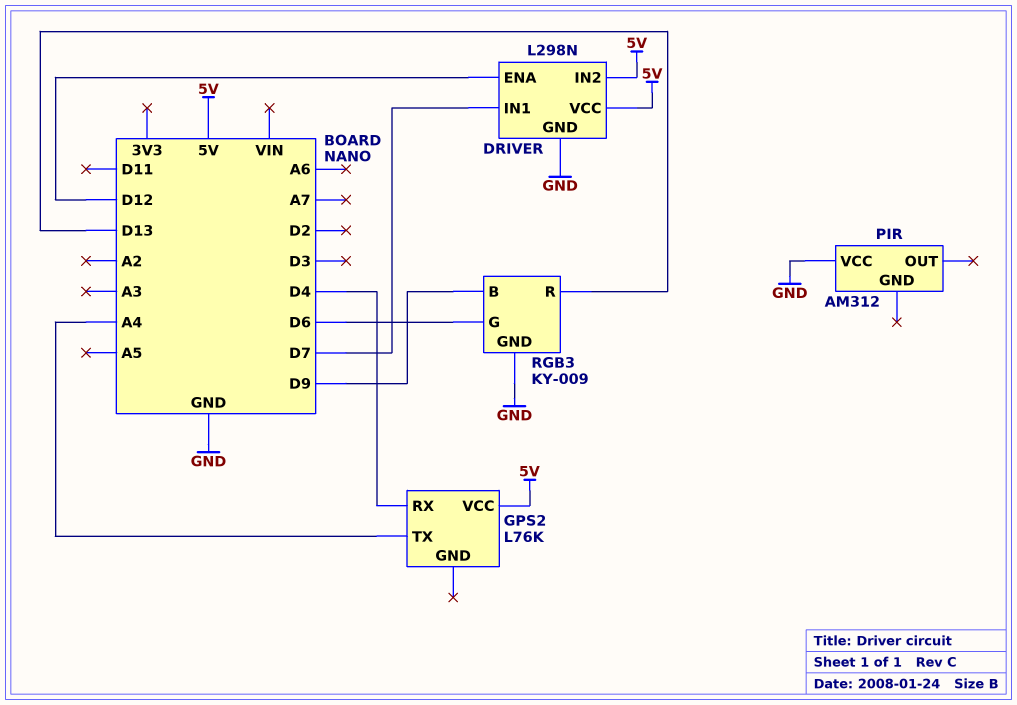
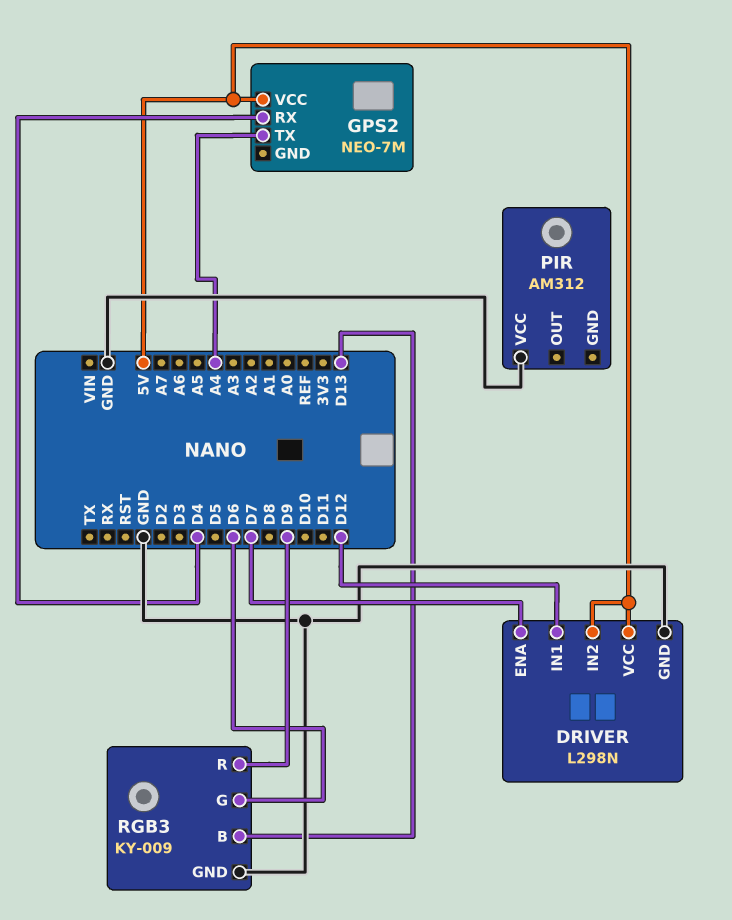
DRIVER pin ENA: D12 -> D7
DRIVER pin IN1: D7 -> D12
GPS2: L76K -> NEO-7M
RGB3 pin B: D9 -> D13
RGB3 pin R: D13 -> D9

